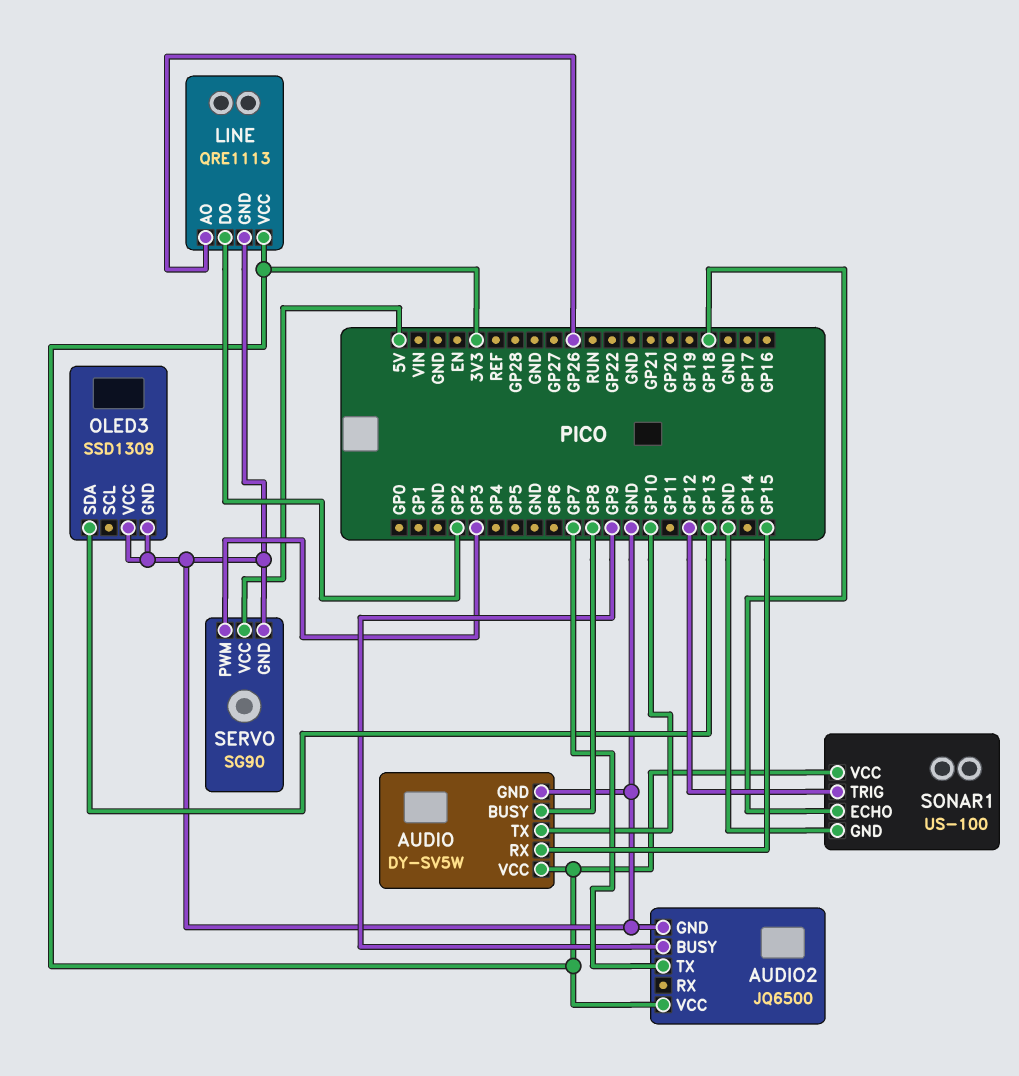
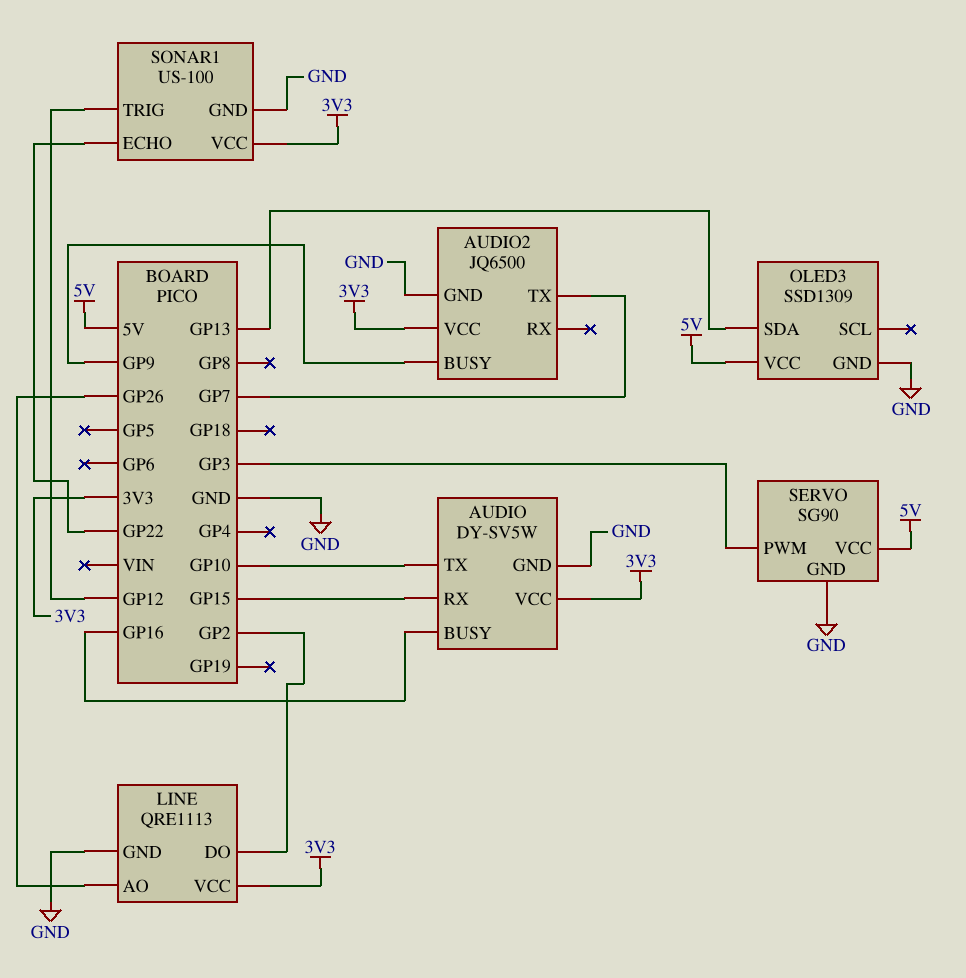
AUDIO pin BUSY: GP8 -> GP16
OLED3 pin VCC: GND -> 5V
SONAR1 pin ECHO: GP18 -> GP22

